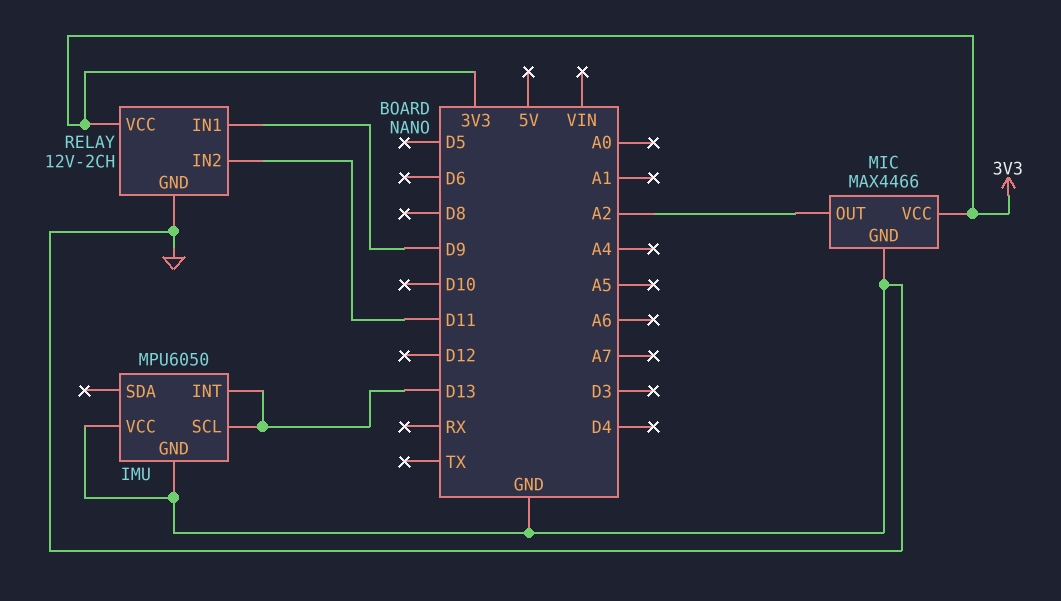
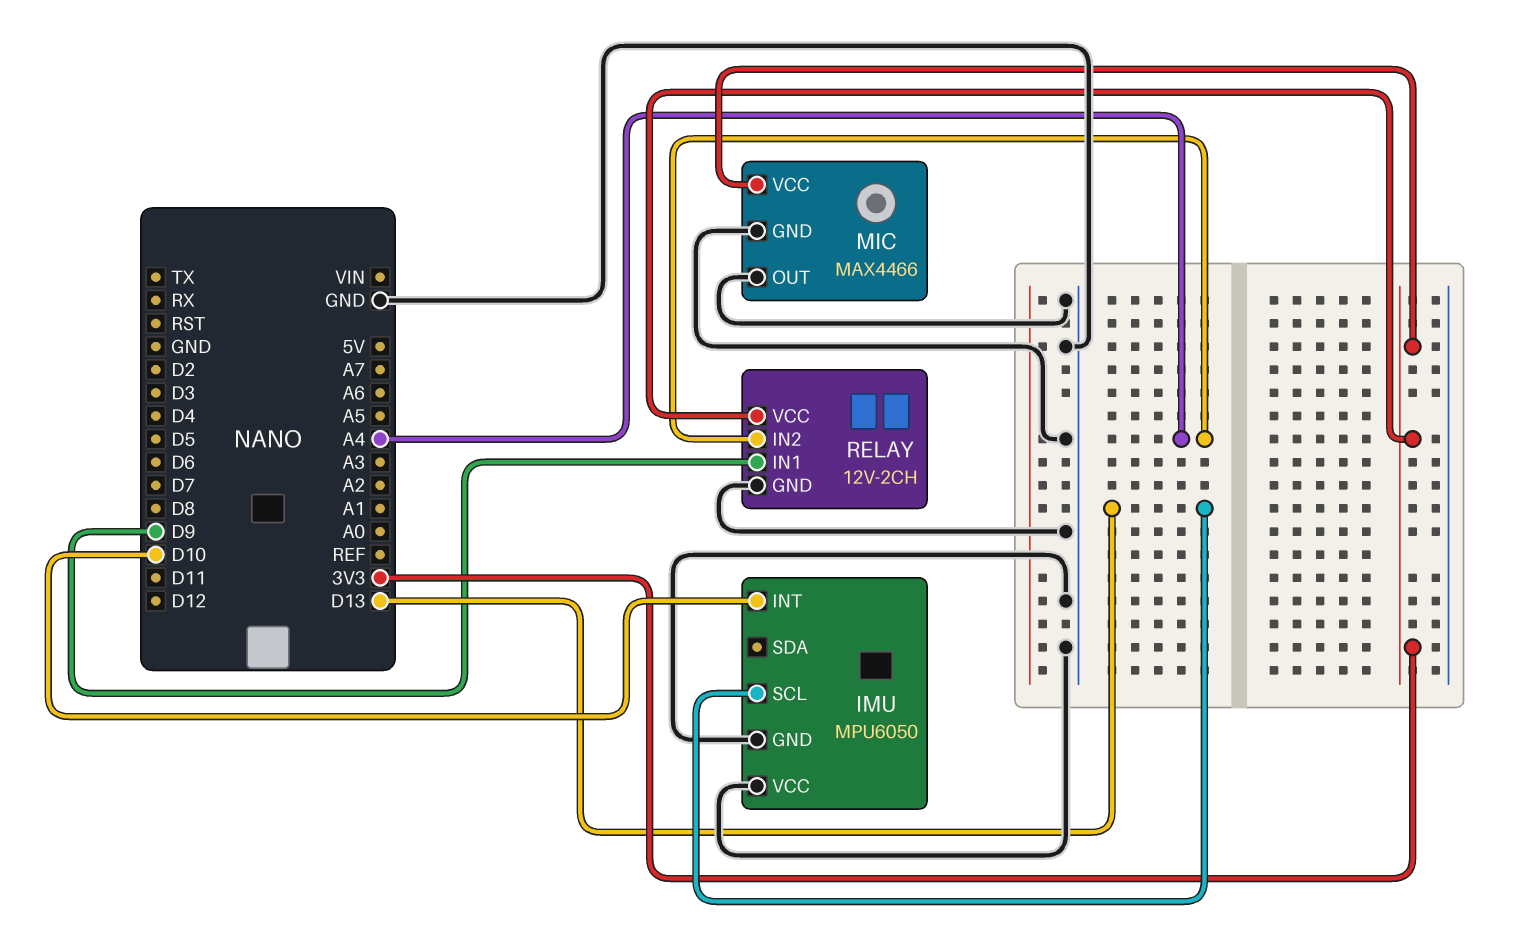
IMU pin INT: D13 -> D10
MIC pin OUT: A2 -> GND
RELAY pin IN2: D11 -> A4

